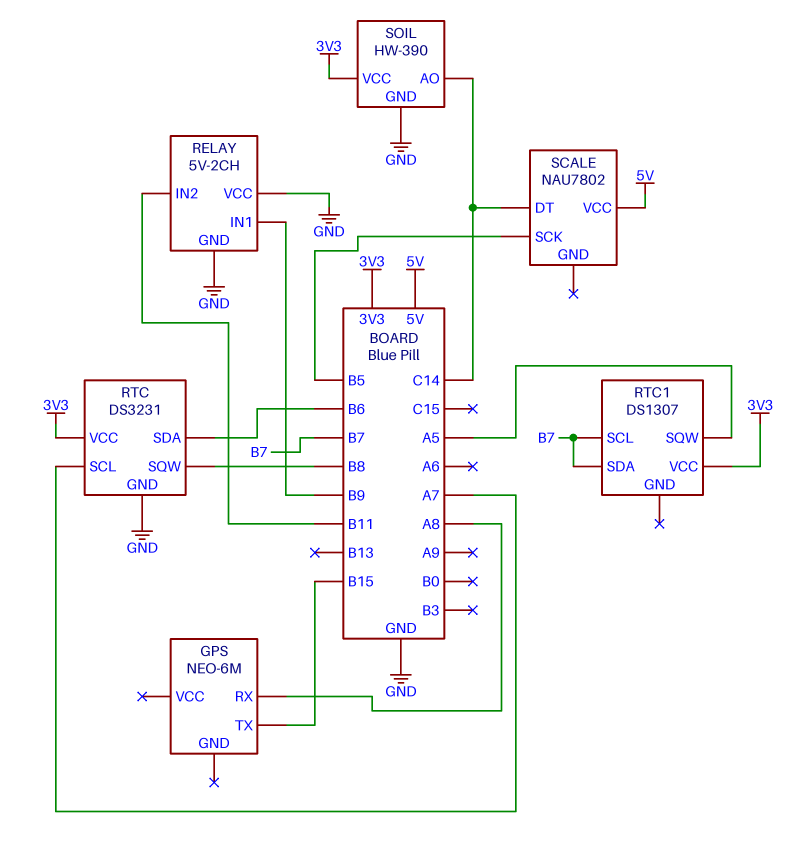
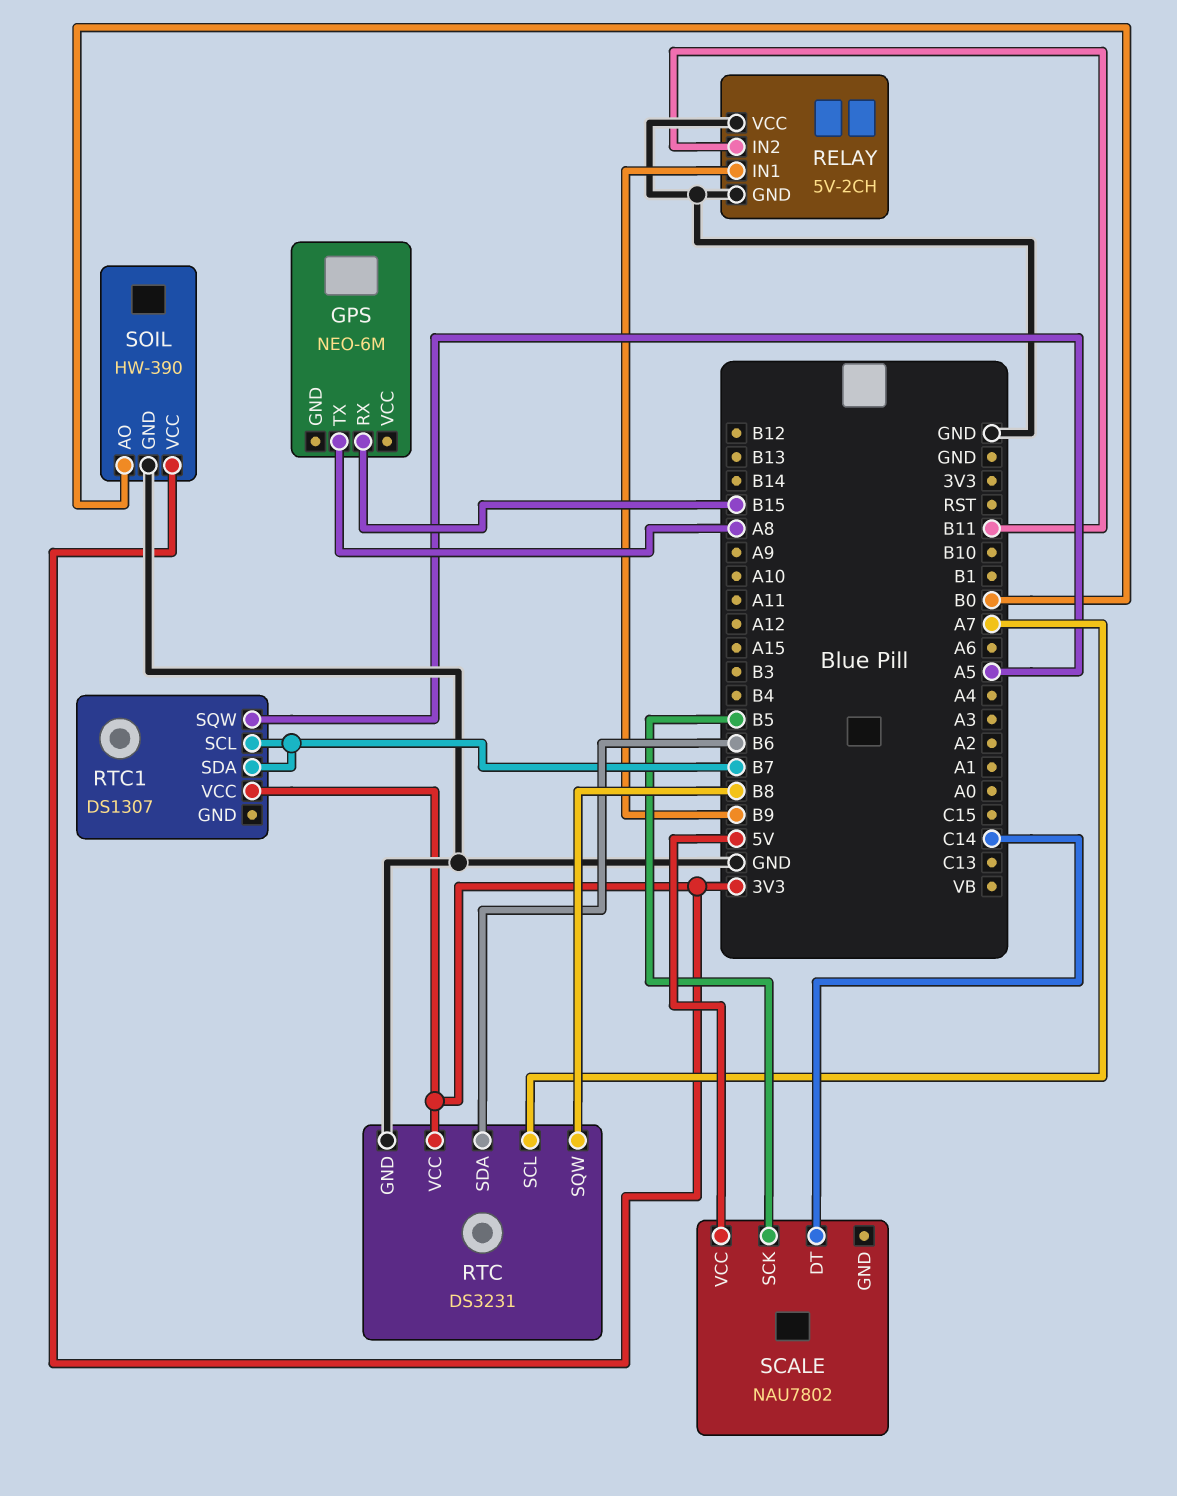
GPS pin RX: A8 -> B15
GPS pin TX: B15 -> A8
SOIL pin AO: C14 -> B0

